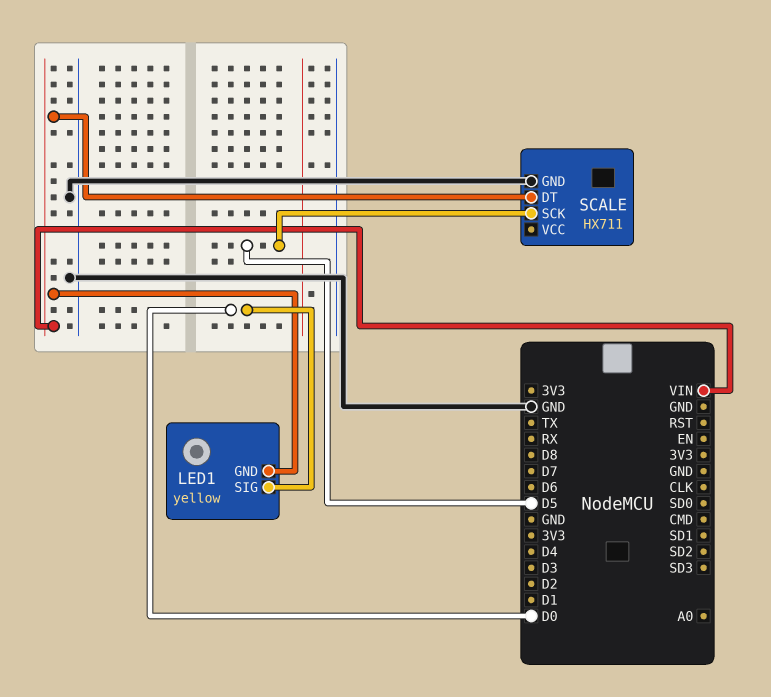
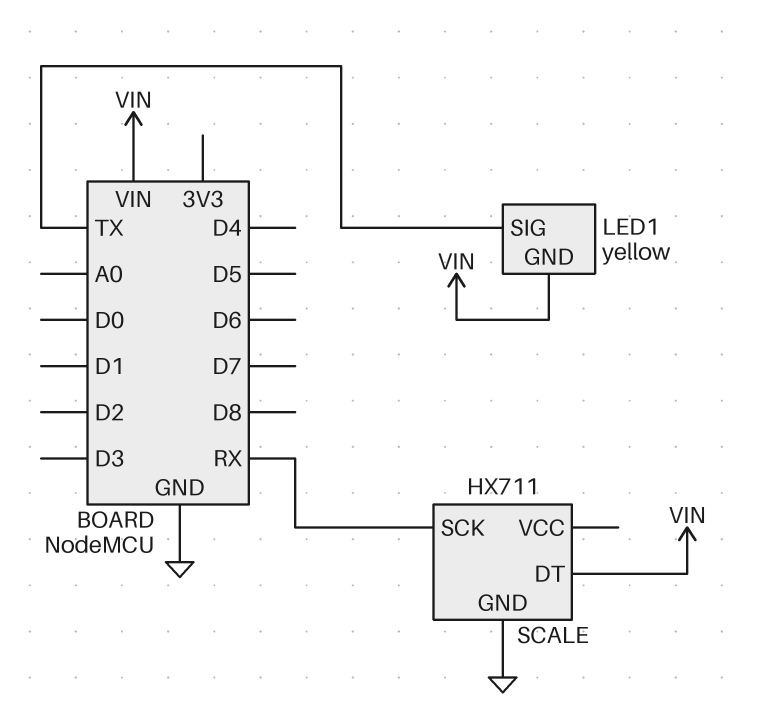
LED1 pin SIG: D0 -> TX
SCALE pin SCK: D5 -> RX

